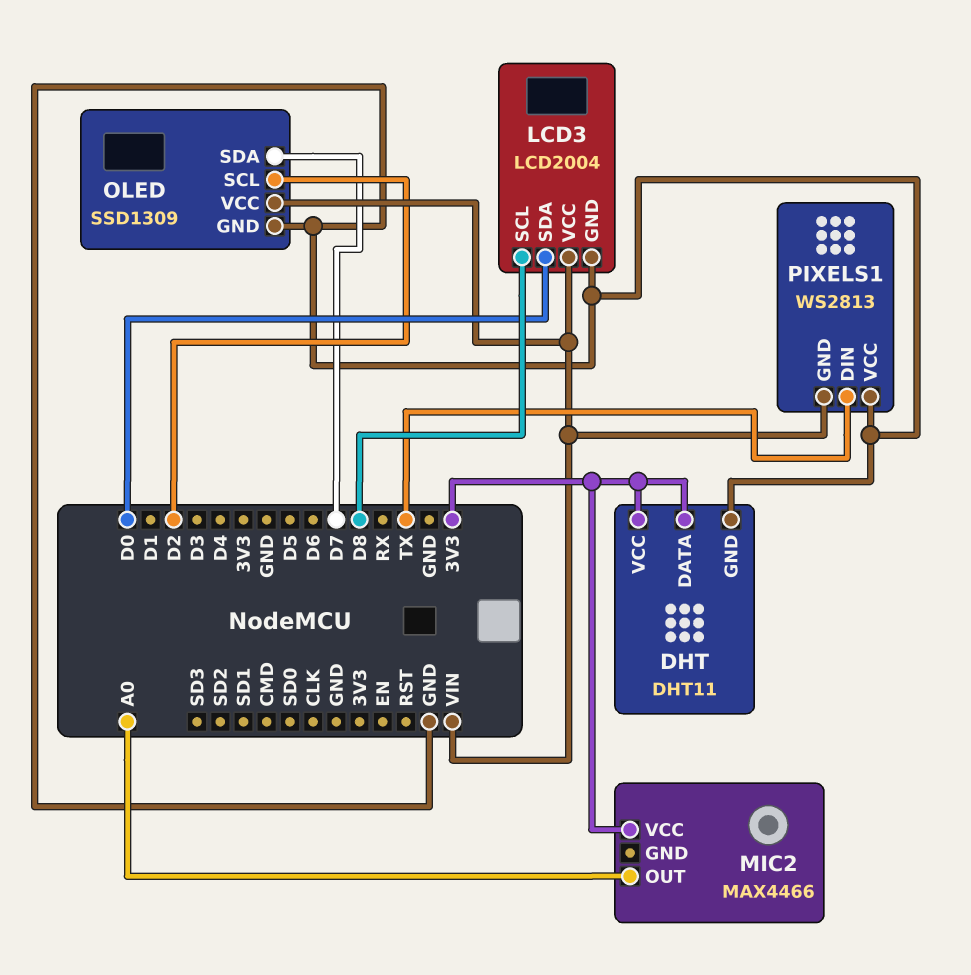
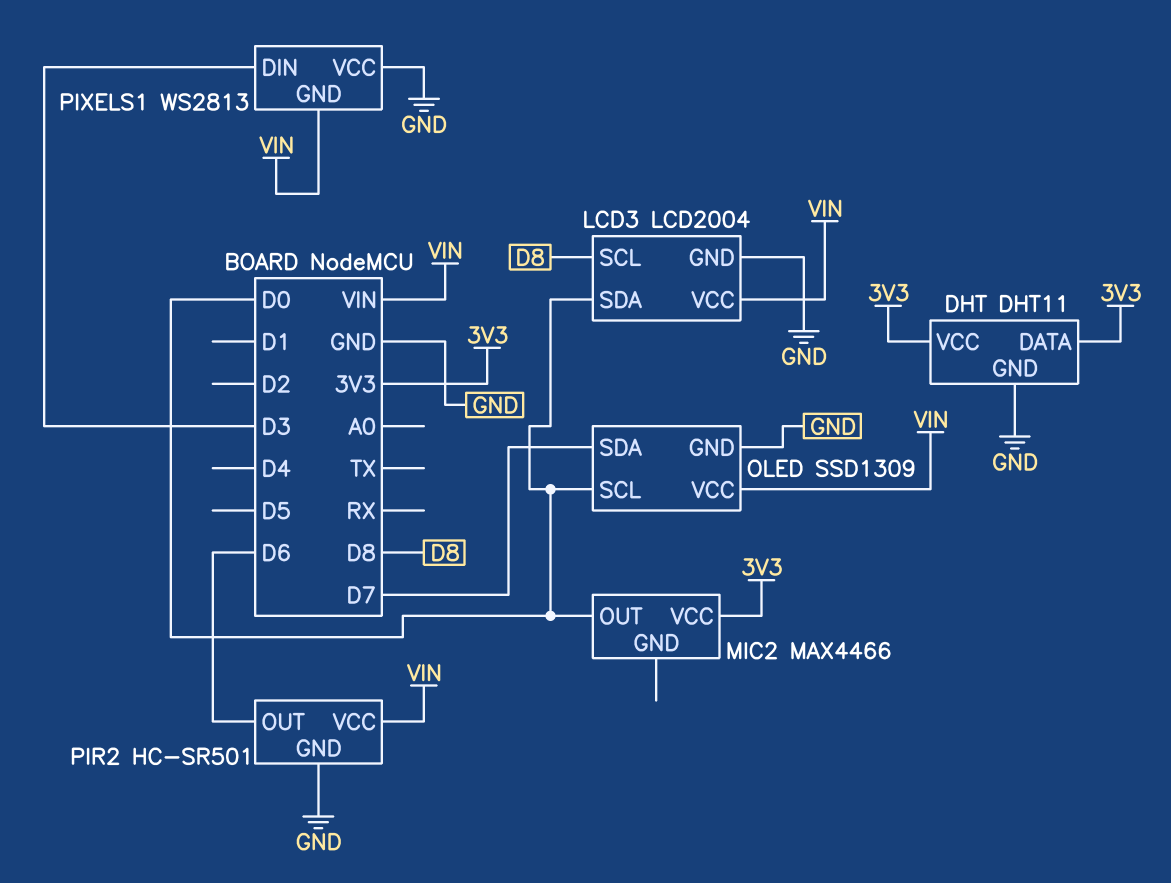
MIC2 pin OUT: A0 -> D0
OLED pin SCL: D2 -> D0
PIR2: none -> HC-SR501
PIR2 pin GND: none -> GND
PIR2 pin OUT: none -> D6
PIR2 pin VCC: none -> VIN
PIXELS1 pin DIN: TX -> D3

